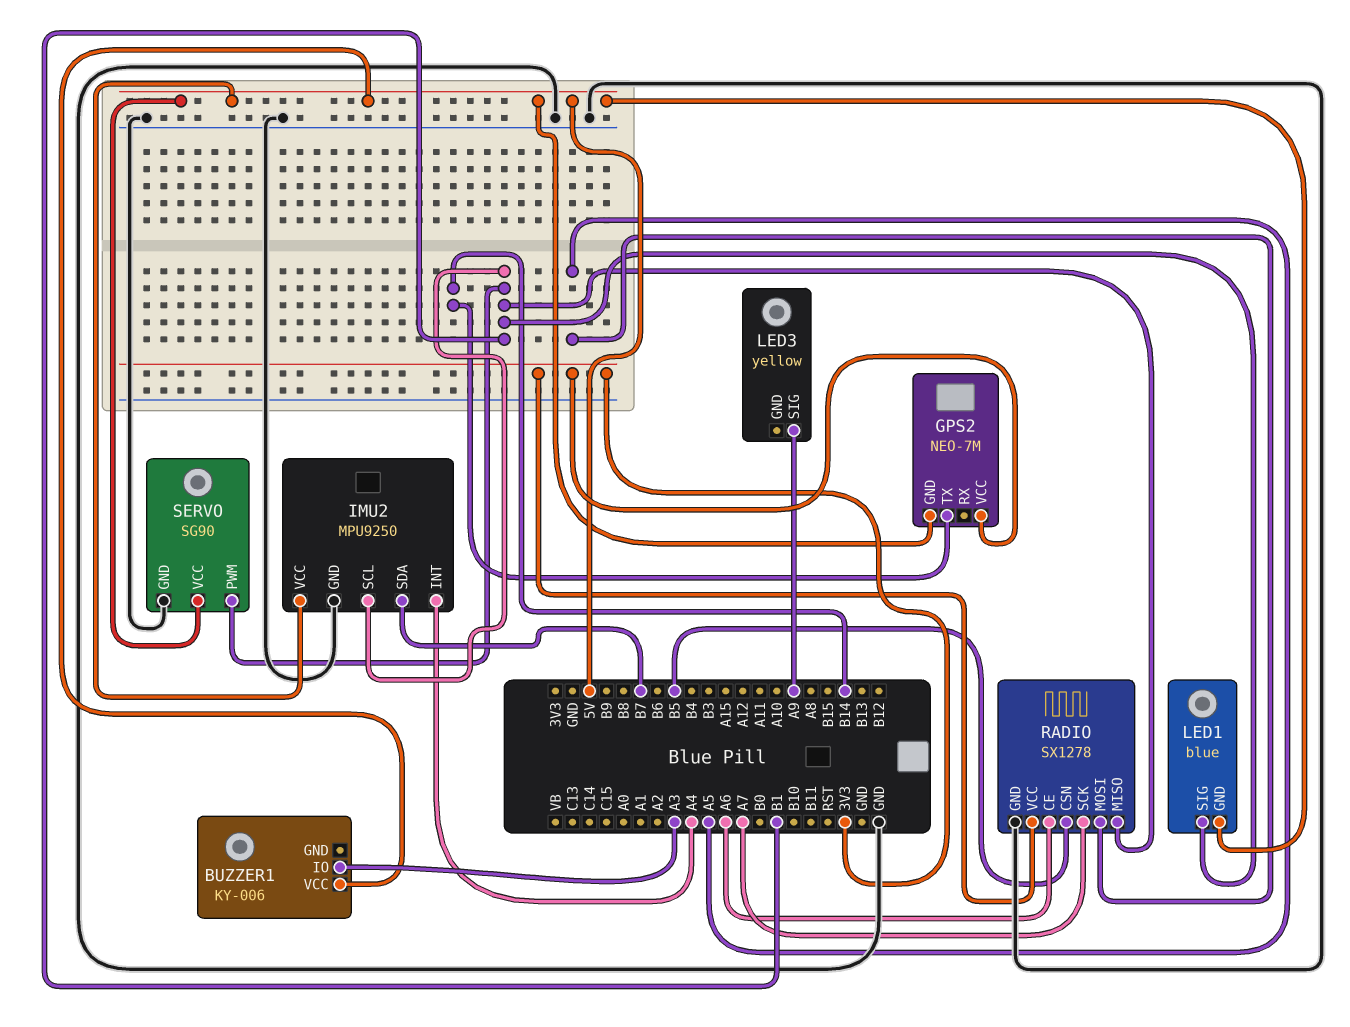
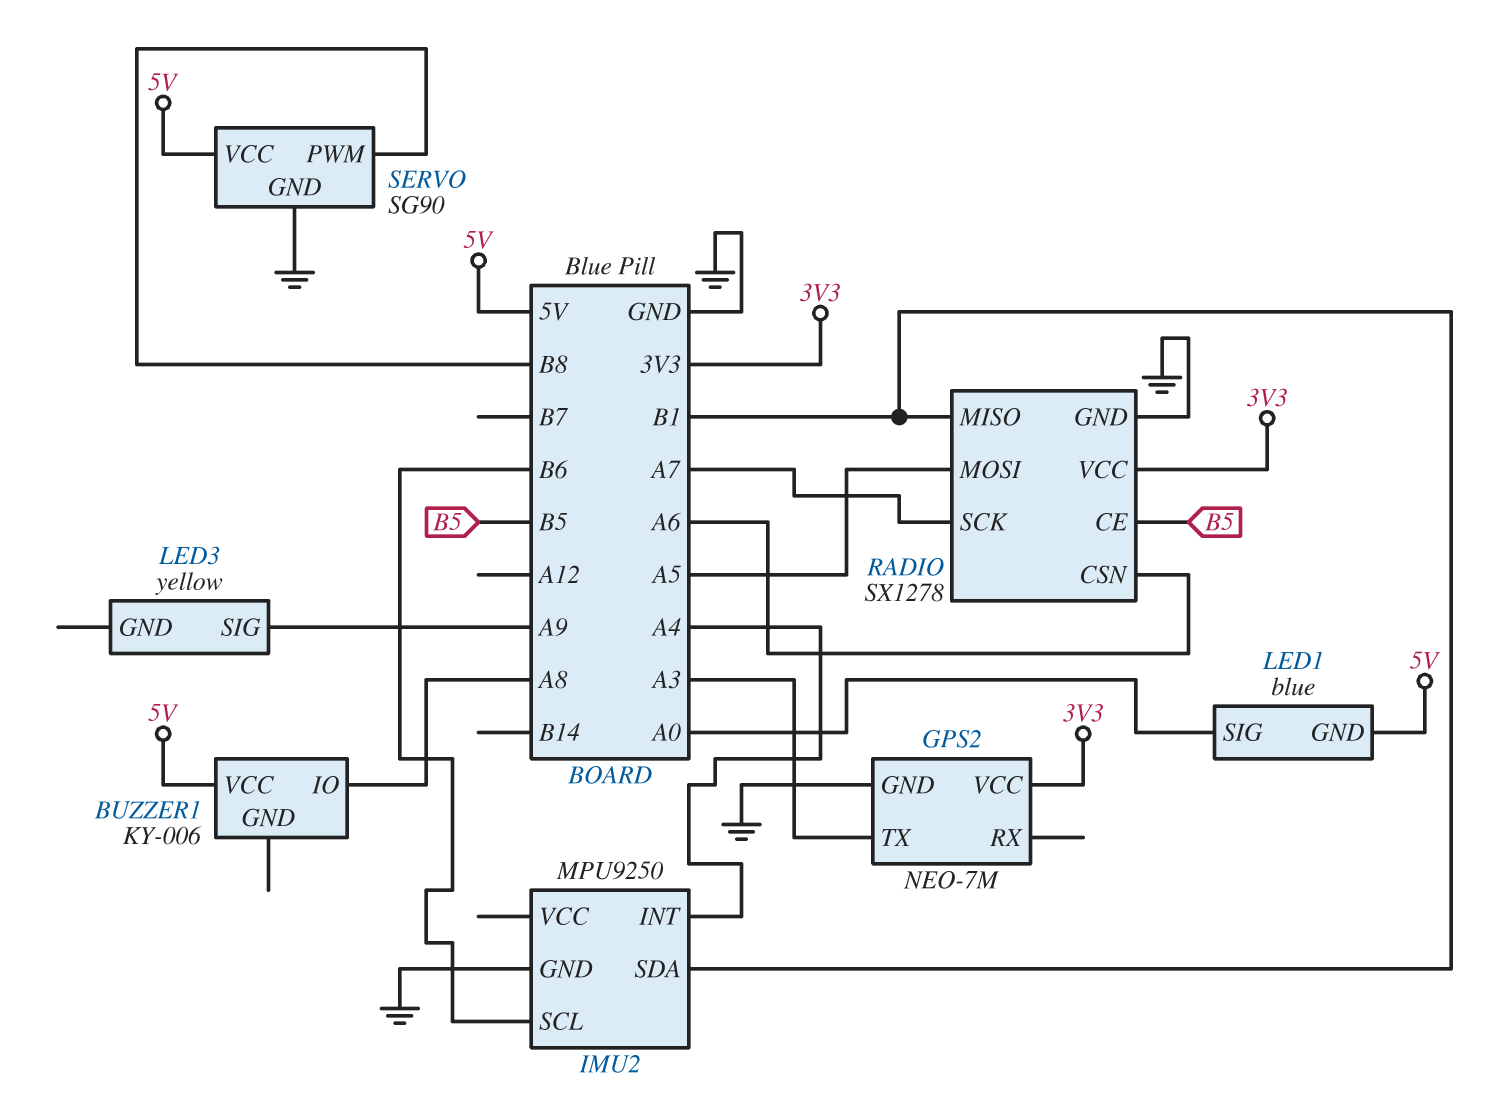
BUZZER1 pin IO: A3 -> A8
GPS2 pin GND: 5V -> GND
GPS2 pin TX: B14 -> A3
IMU2 pin SCL: B1 -> B6
IMU2 pin SDA: B7 -> B1
IMU2 pin VCC: 5V -> none
LED1 pin SIG: B1 -> A0
RADIO pin CE: A6 -> B5
RADIO pin CSN: B5 -> A6
SERVO pin PWM: B1 -> B8

